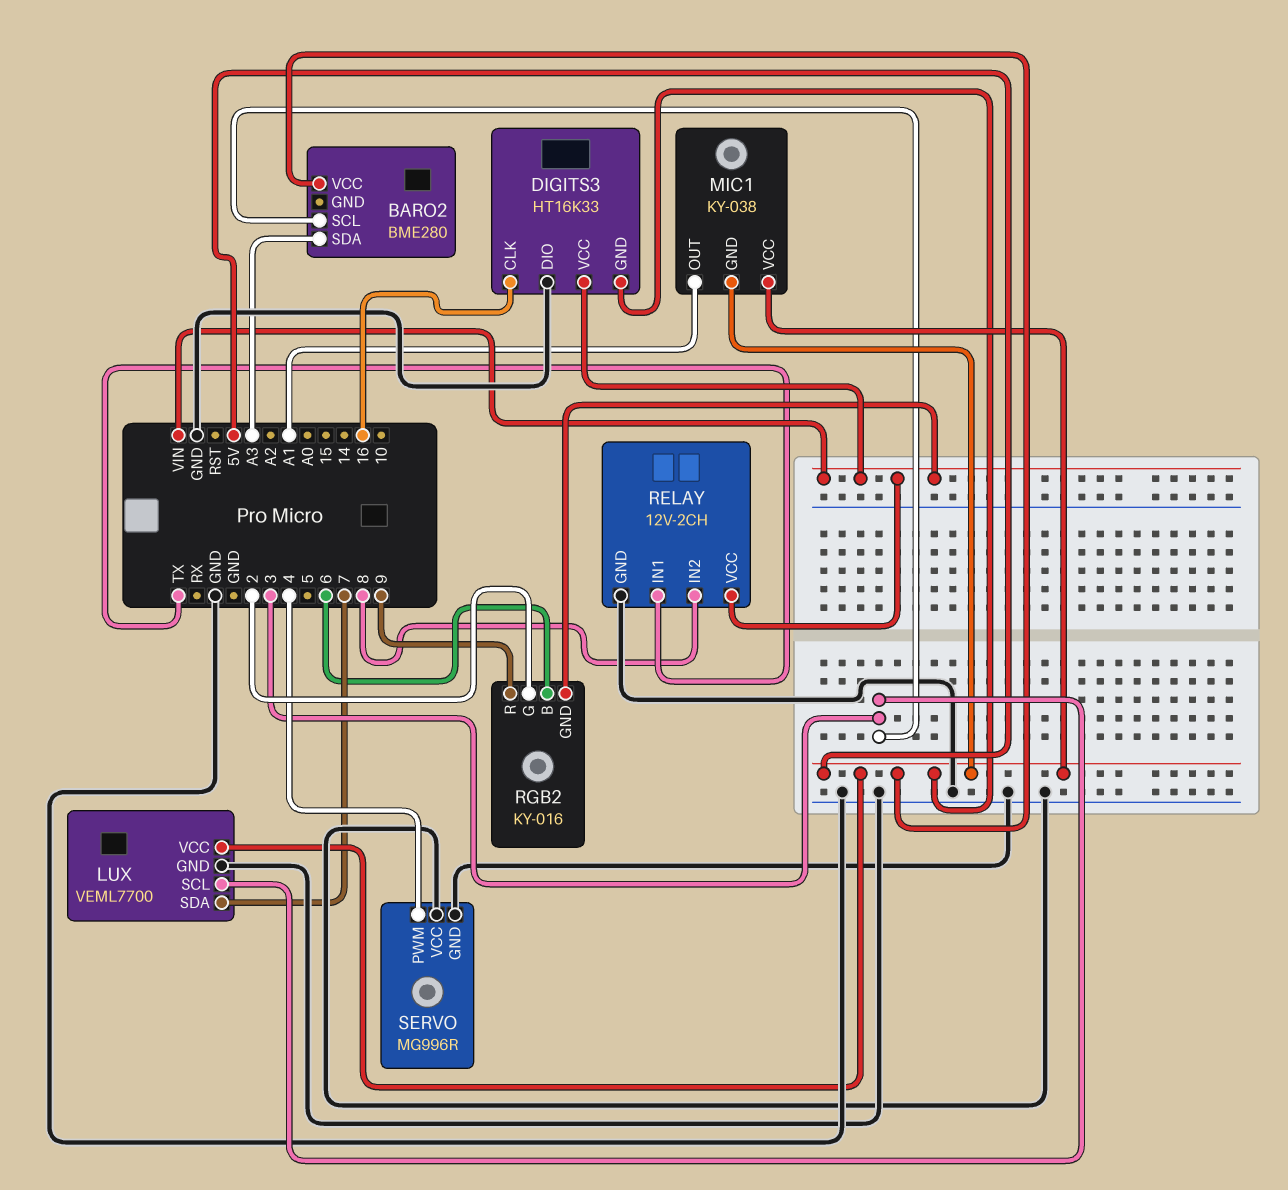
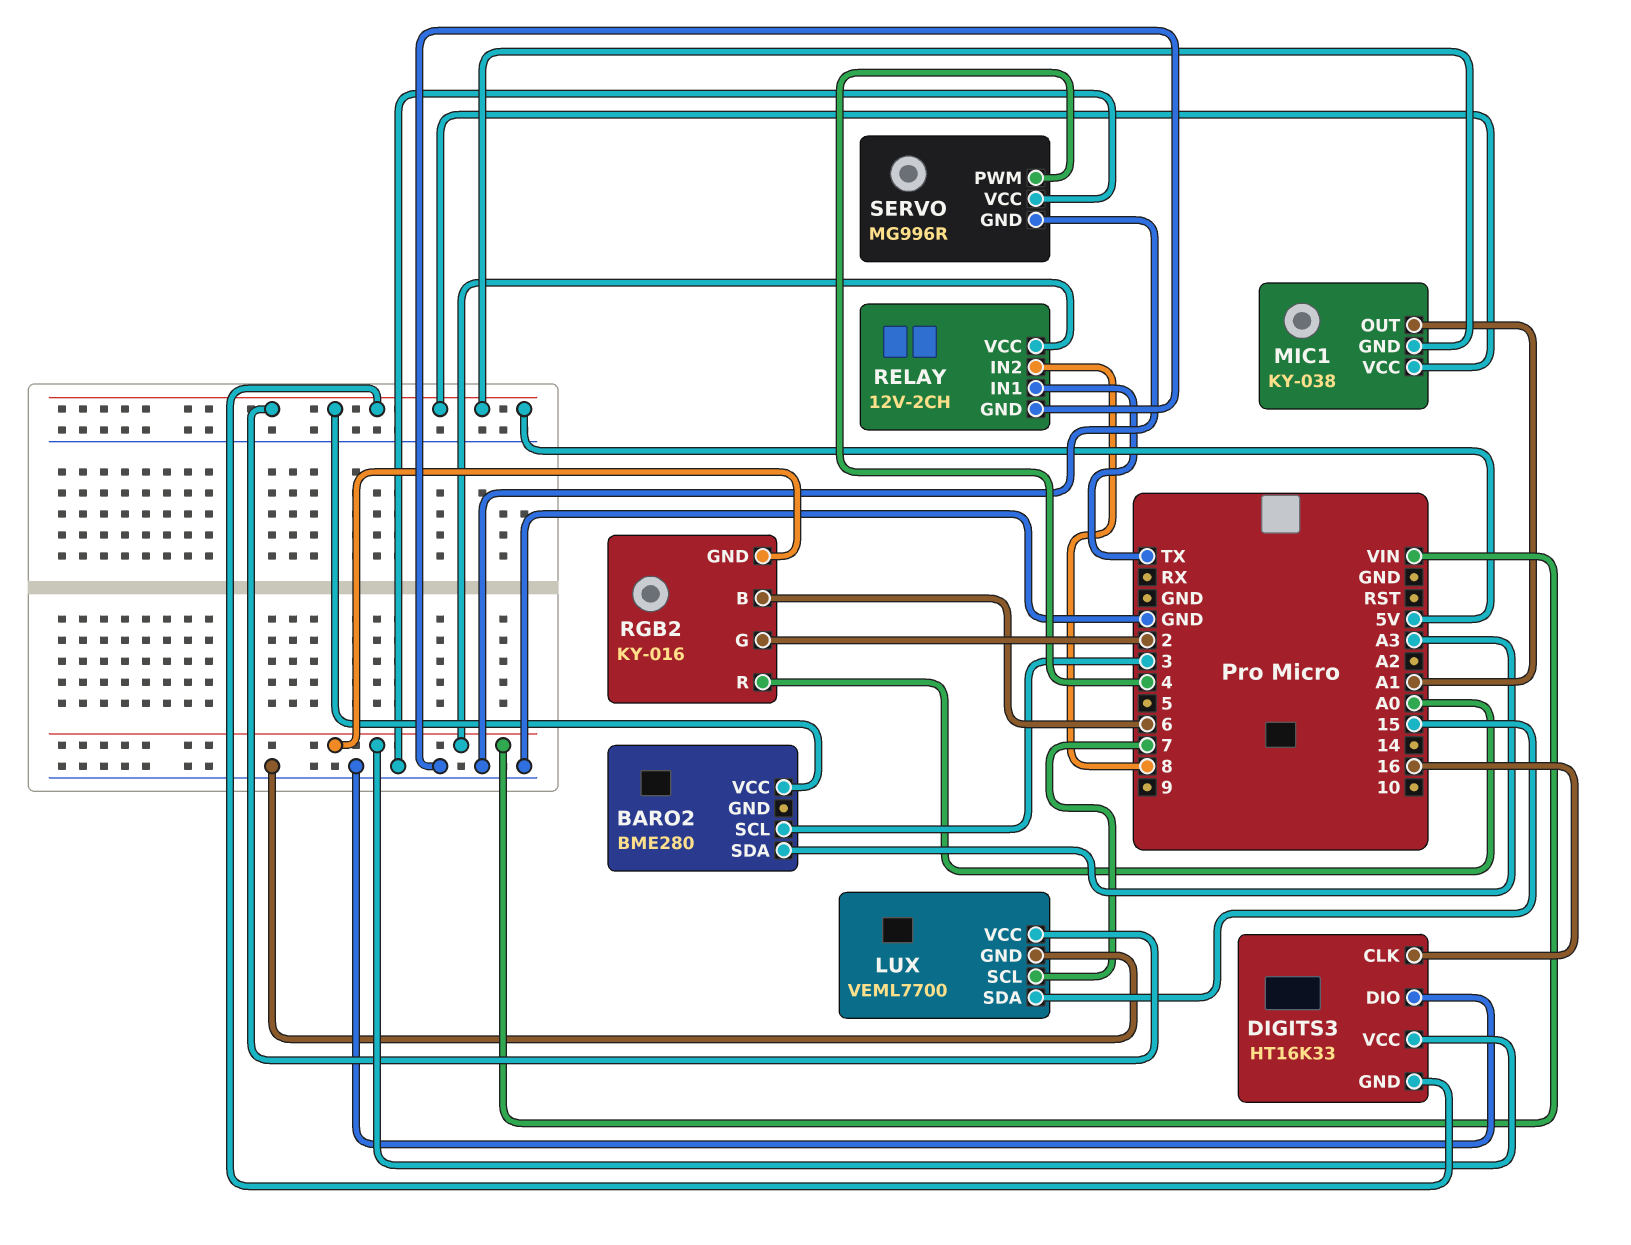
LUX pin SCL: 3 -> 7
LUX pin SDA: 7 -> 15
RGB2 pin R: 9 -> A0

